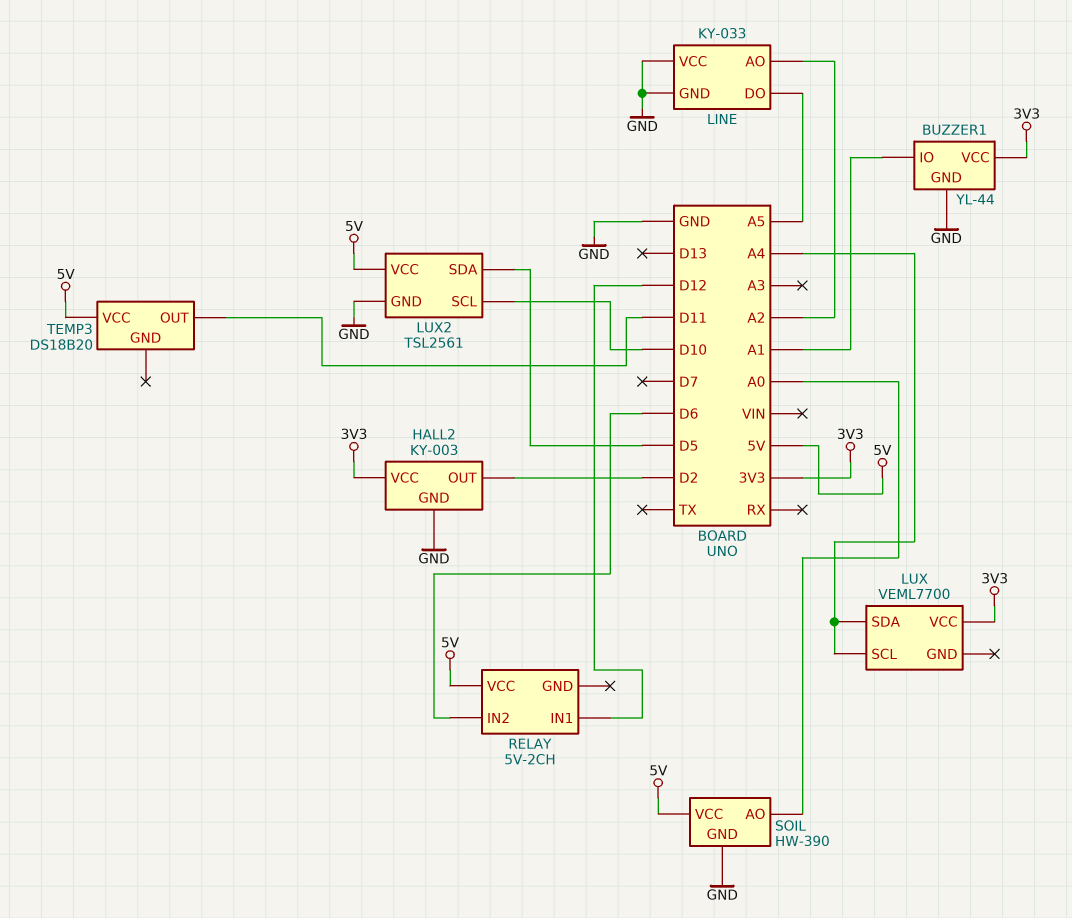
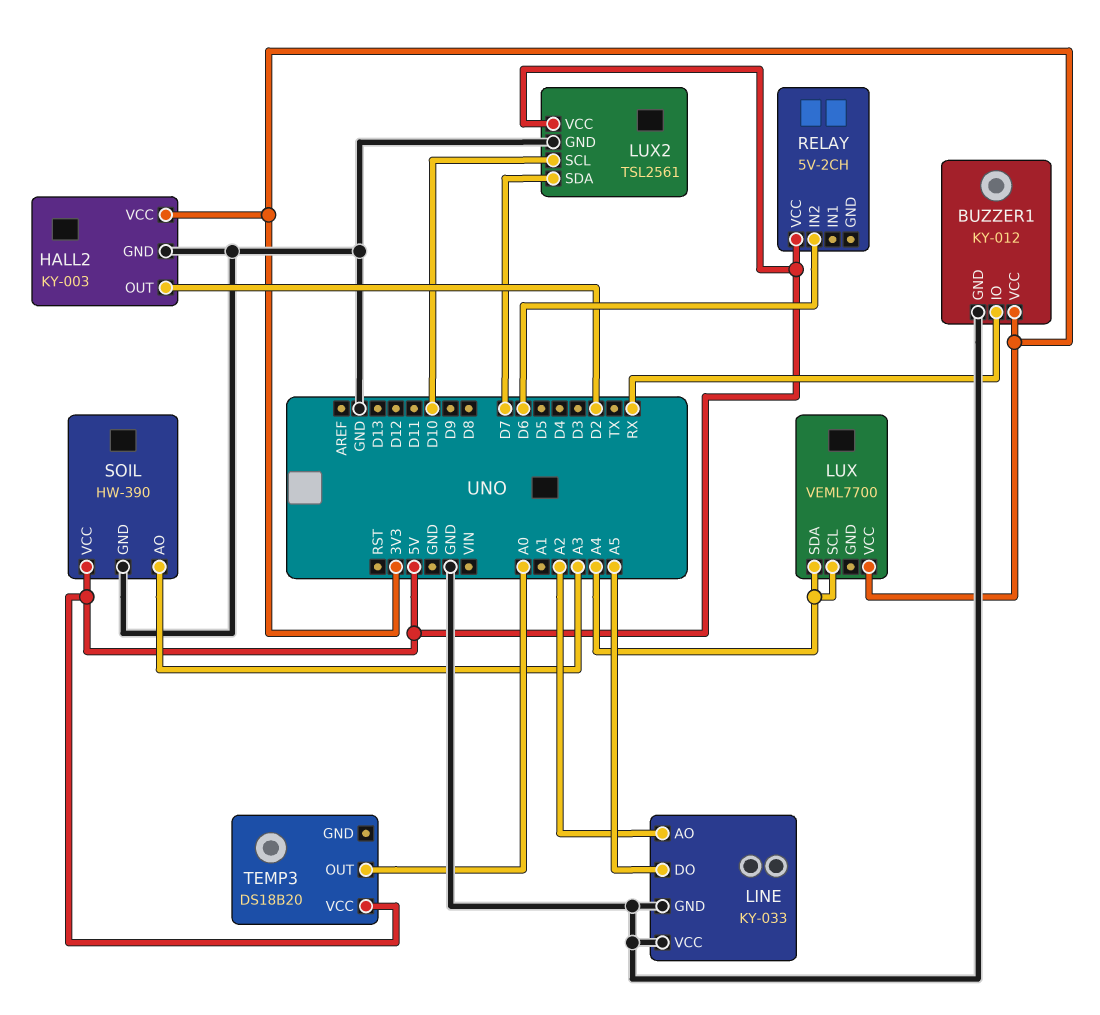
BUZZER1: YL-44 -> KY-012
BUZZER1 pin IO: A1 -> RX
LUX2 pin SDA: D5 -> D7
RELAY pin IN1: D12 -> none
SOIL pin AO: A0 -> A3
TEMP3 pin OUT: D11 -> A0

